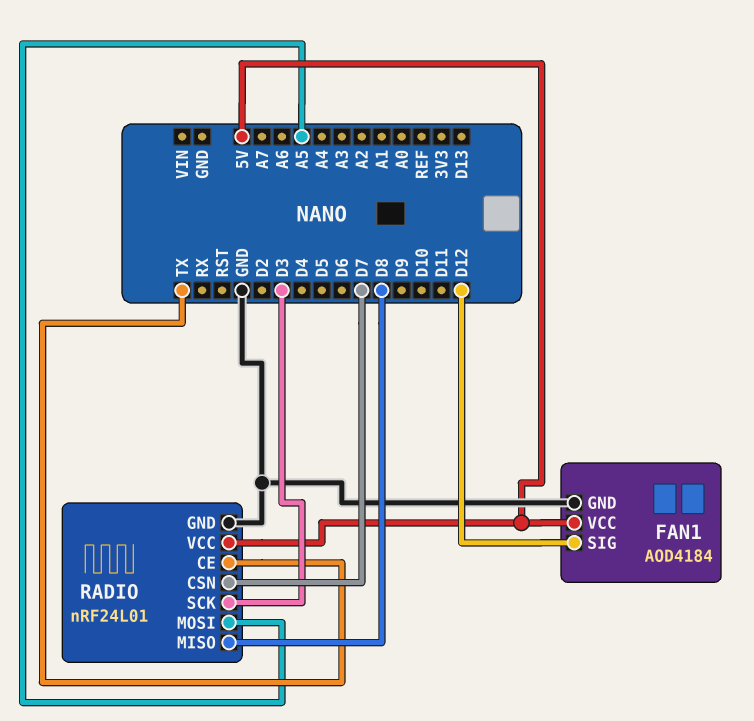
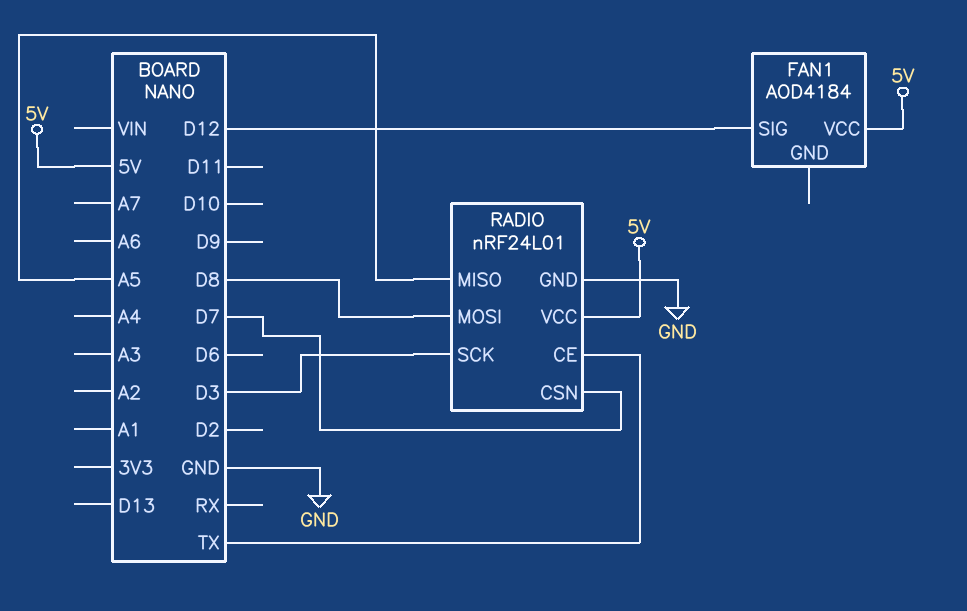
FAN1 pin GND: GND -> none
RADIO pin MISO: D8 -> A5
RADIO pin MOSI: A5 -> D8

